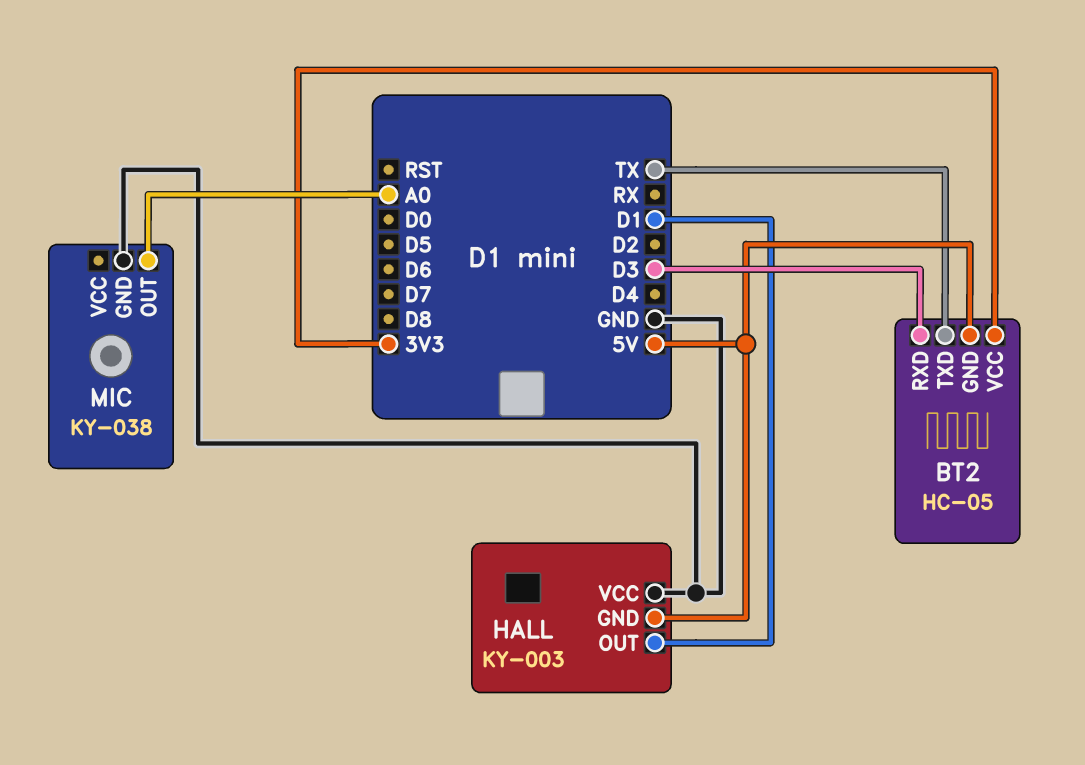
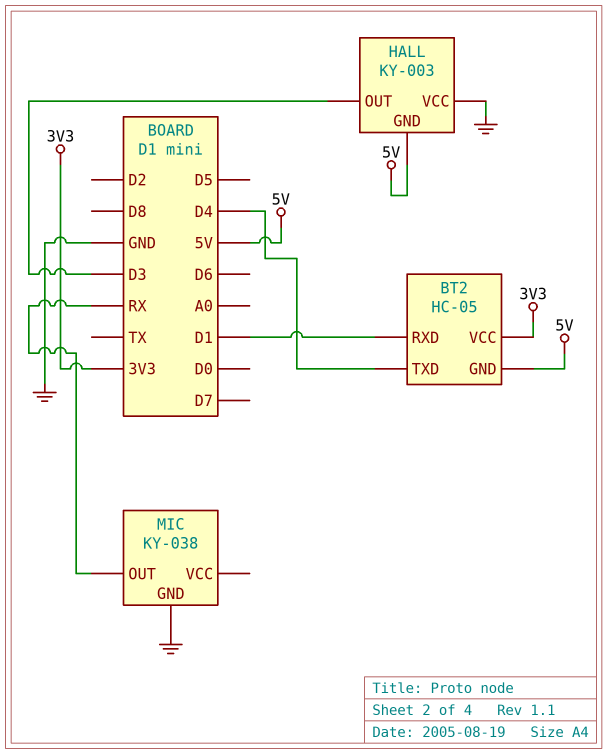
BT2 pin RXD: D3 -> D1
BT2 pin TXD: TX -> D4
HALL pin OUT: D1 -> D3
MIC pin OUT: A0 -> RX

